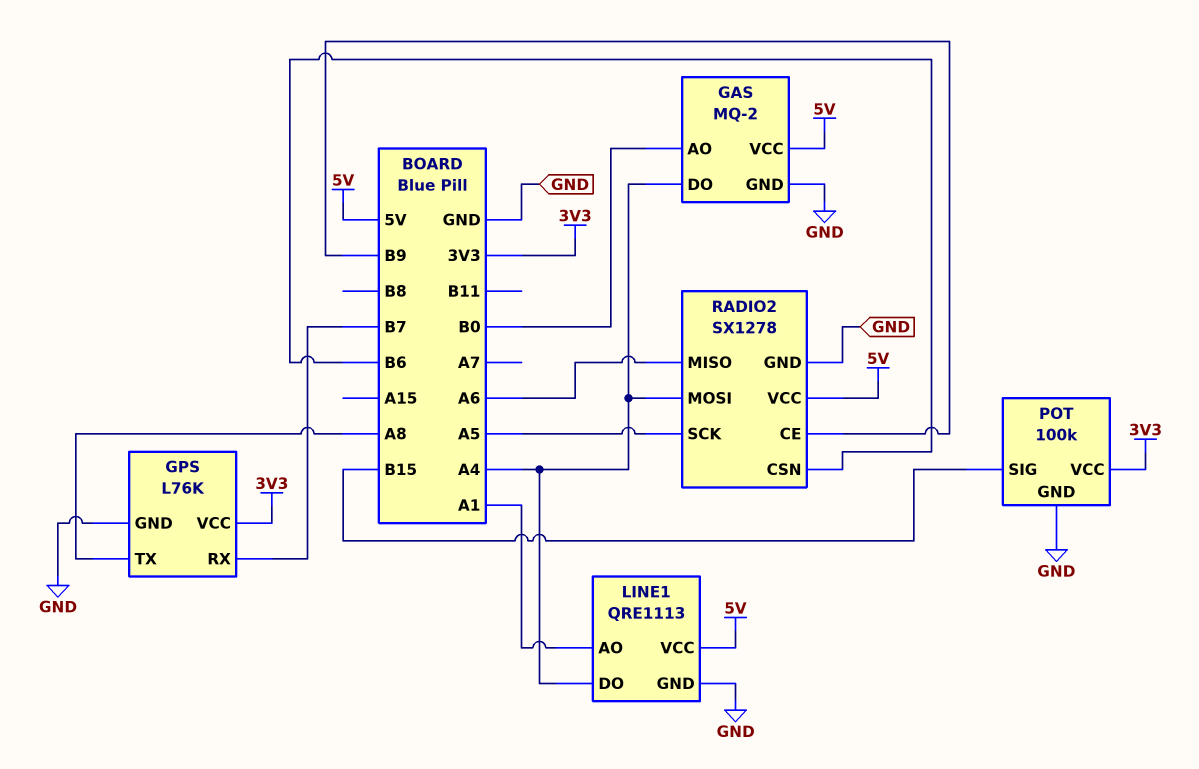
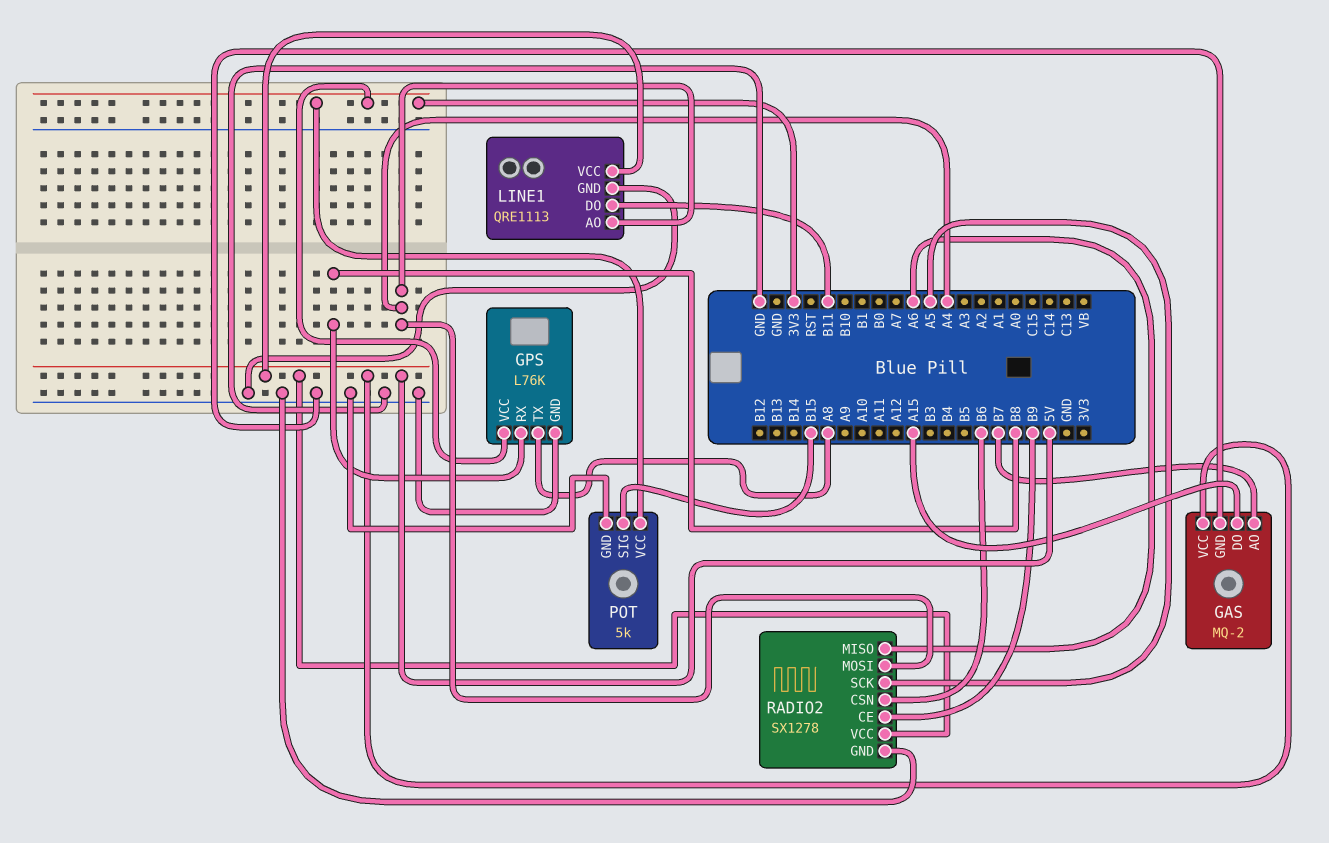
GAS pin AO: B0 -> B7
GAS pin DO: A4 -> A15
GPS pin RX: B7 -> B8
LINE1 pin AO: A1 -> A4
LINE1 pin DO: A4 -> B11
POT: 100k -> 5k

